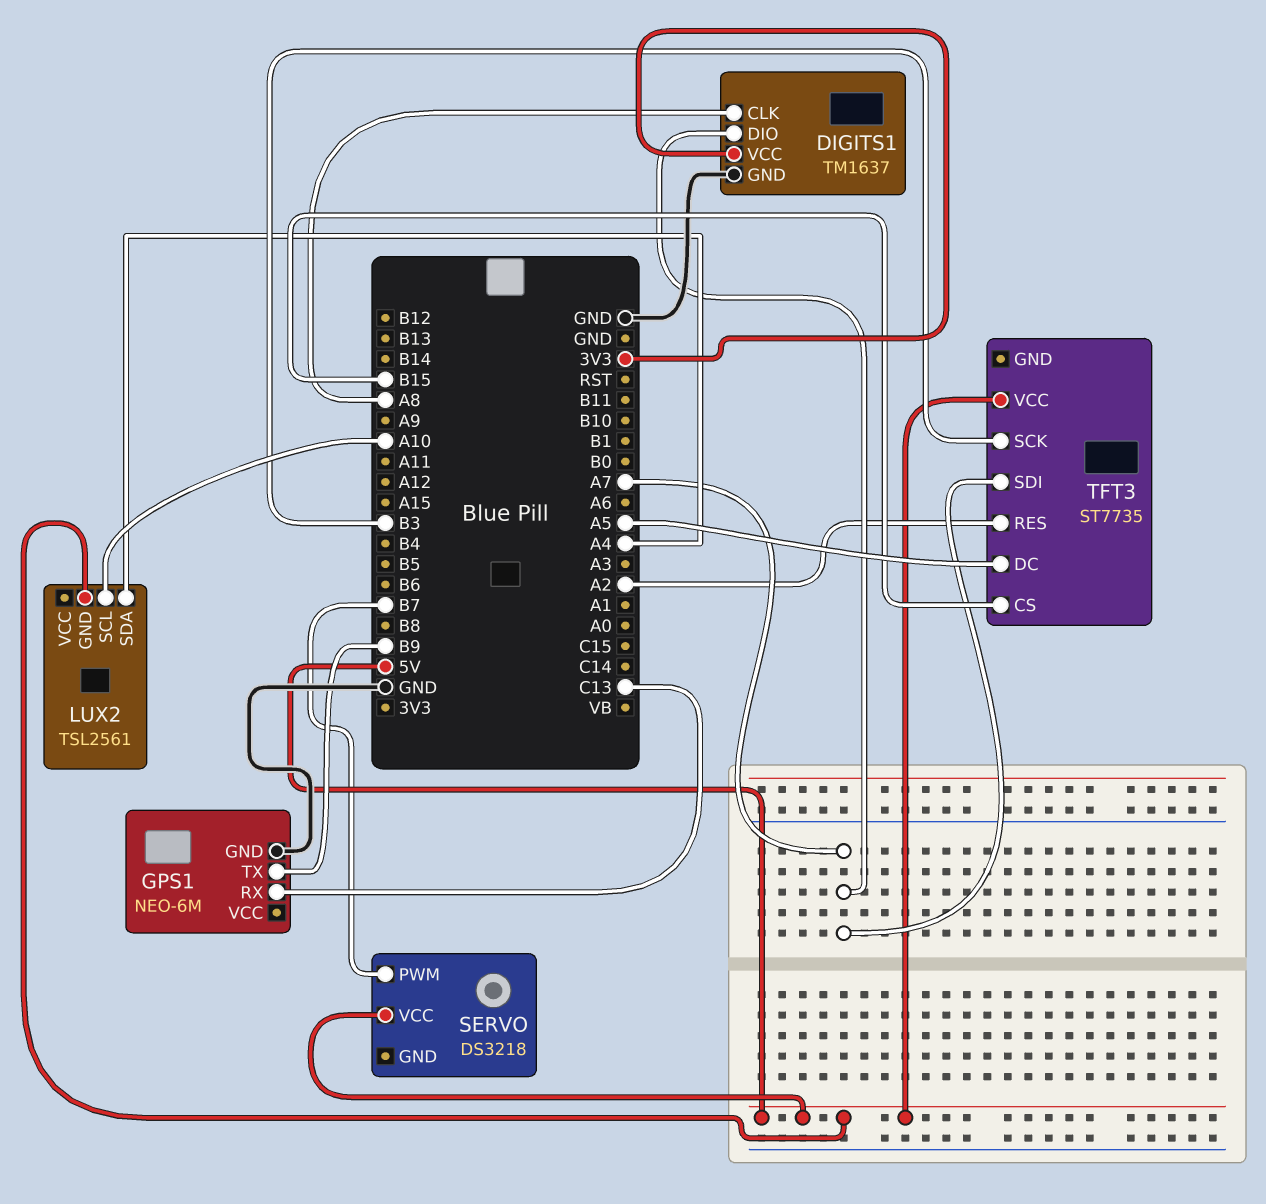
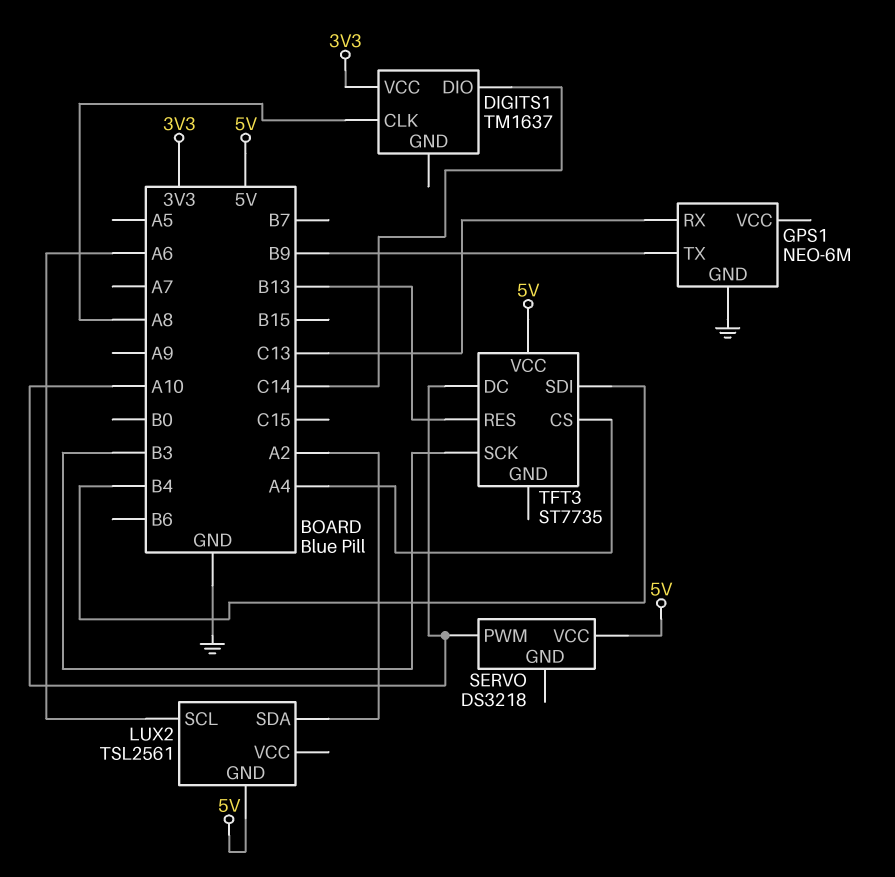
DIGITS1 pin DIO: A7 -> C14
DIGITS1 pin GND: GND -> none
LUX2 pin SCL: A10 -> A6
LUX2 pin SDA: A4 -> A2
SERVO pin PWM: B7 -> A10
TFT3 pin CS: B15 -> A4
TFT3 pin DC: A5 -> A10
TFT3 pin RES: A2 -> B13
TFT3 pin SDI: A7 -> B4

